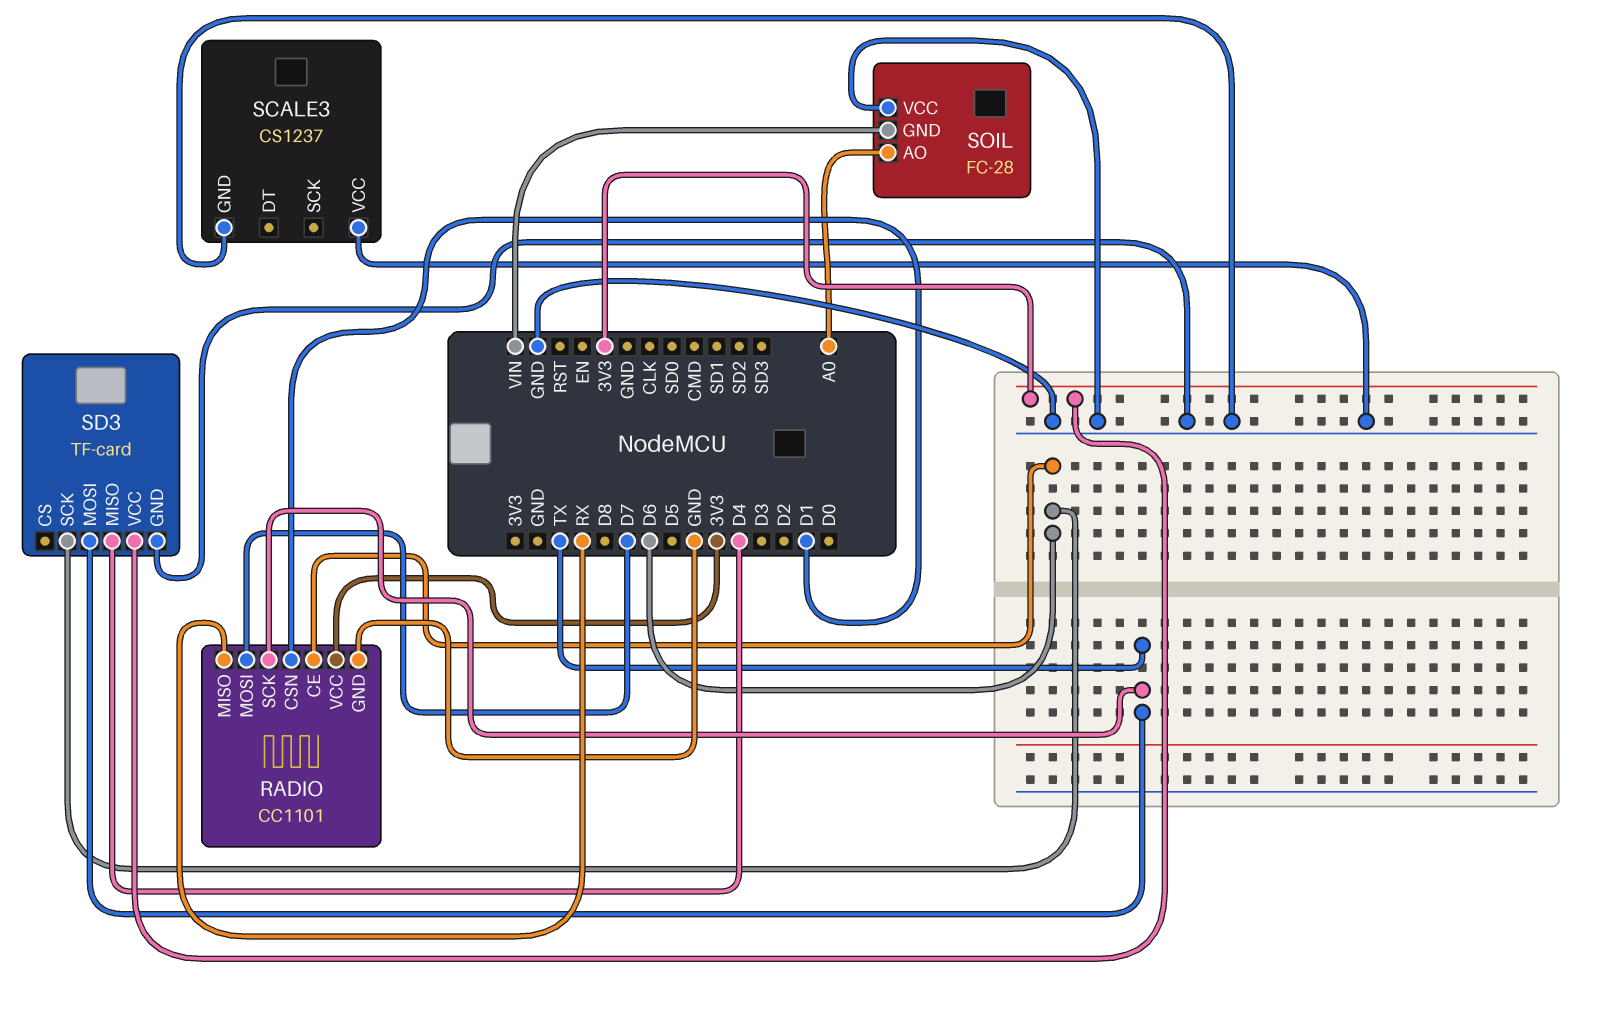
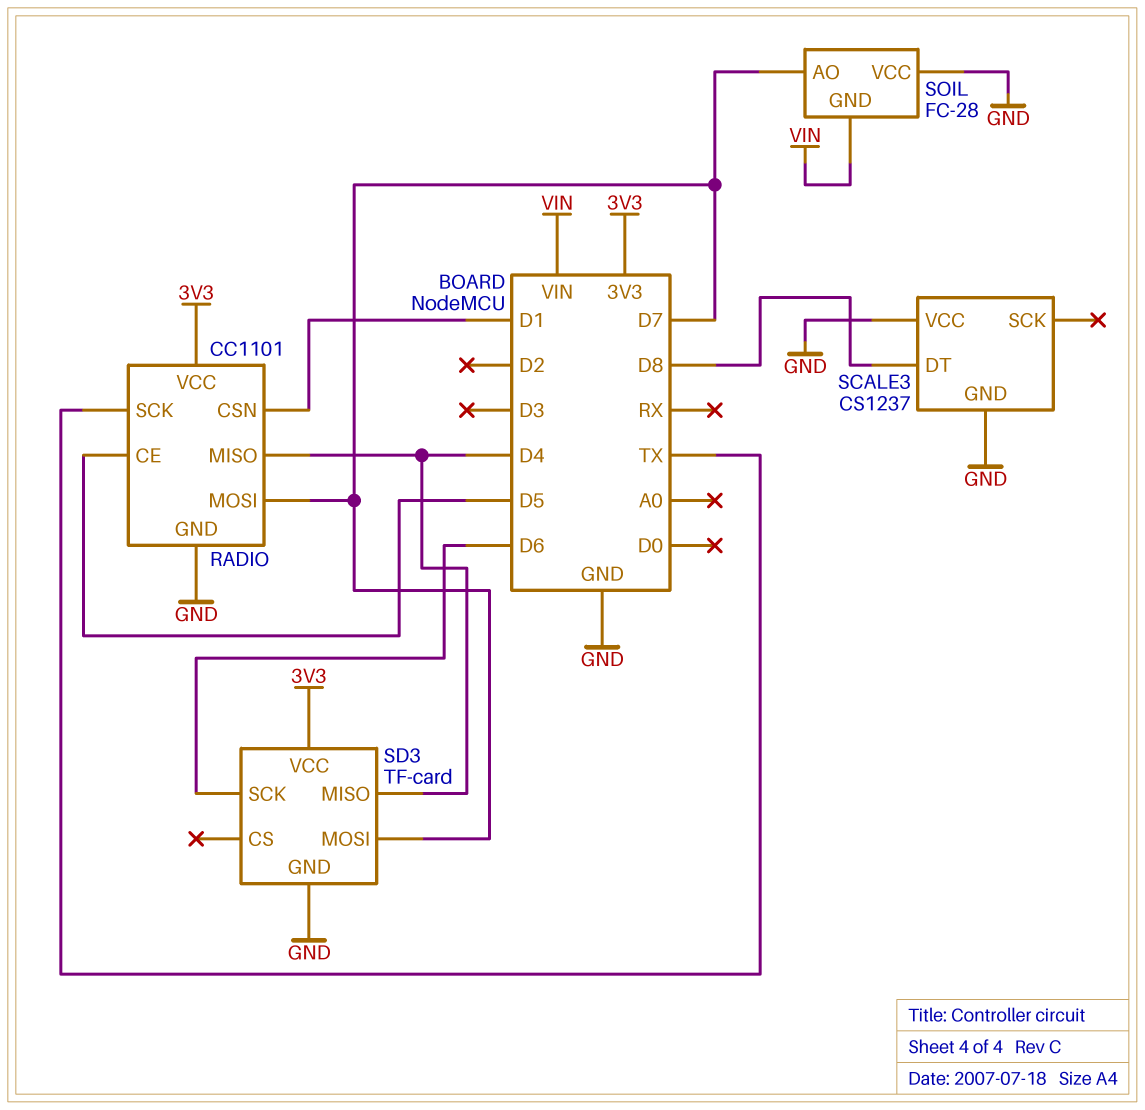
RADIO pin CE: D6 -> D5
RADIO pin MISO: RX -> D4
SCALE3 pin DT: none -> D8
SD3 pin MOSI: TX -> D7
SOIL pin AO: A0 -> D7

